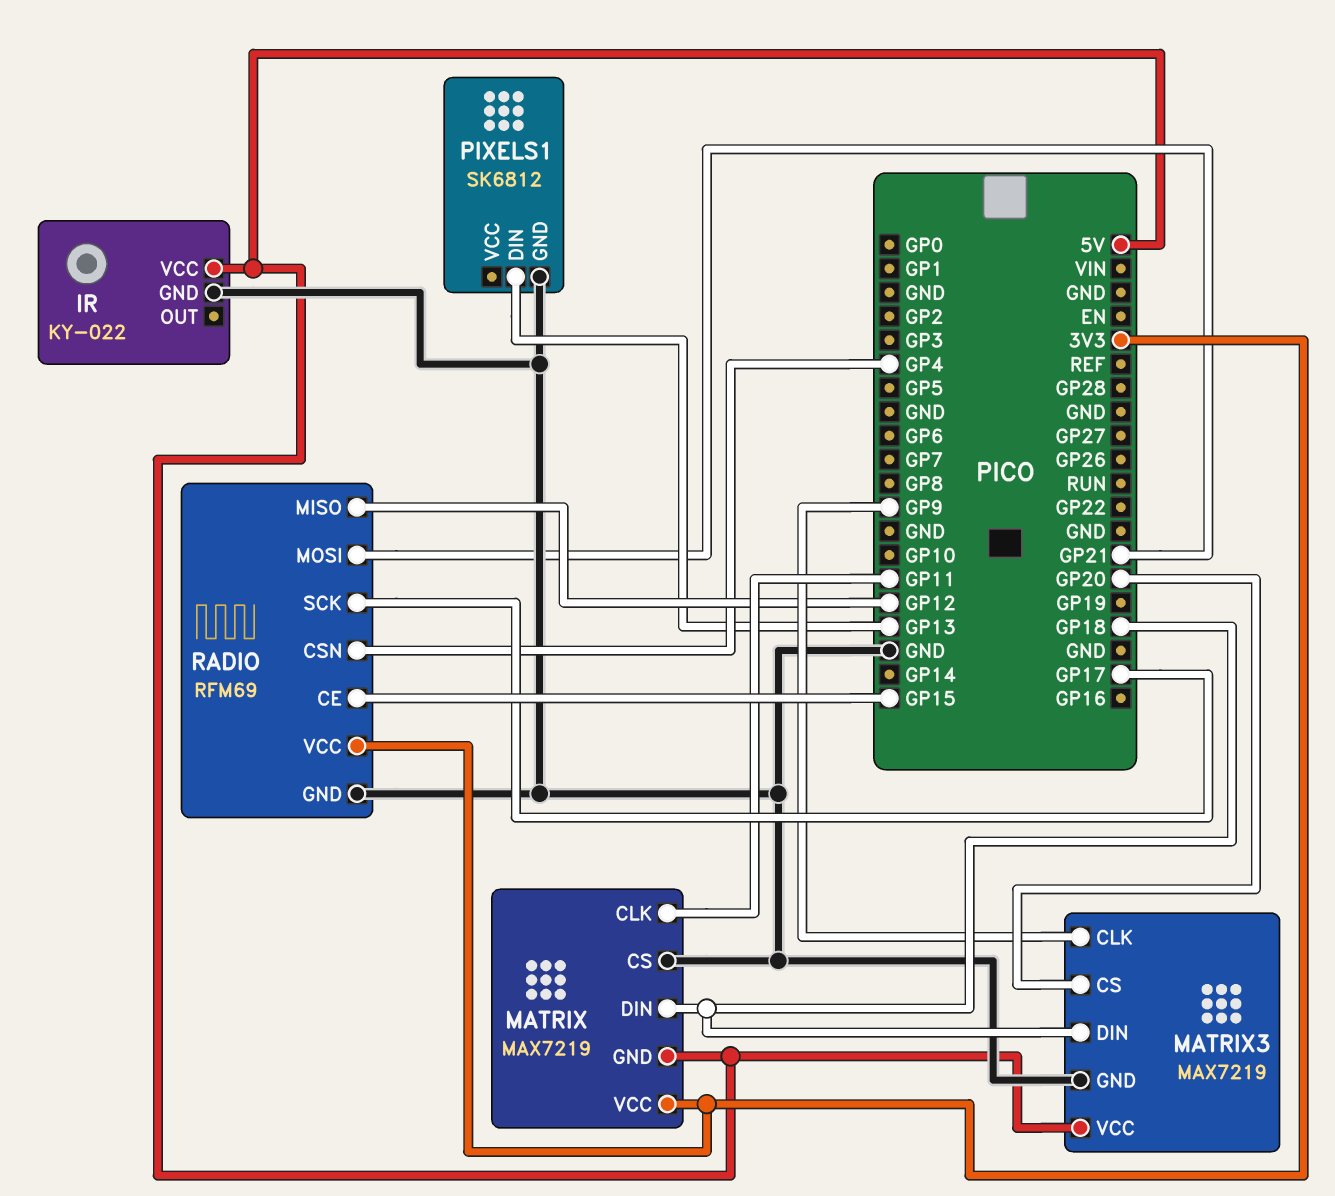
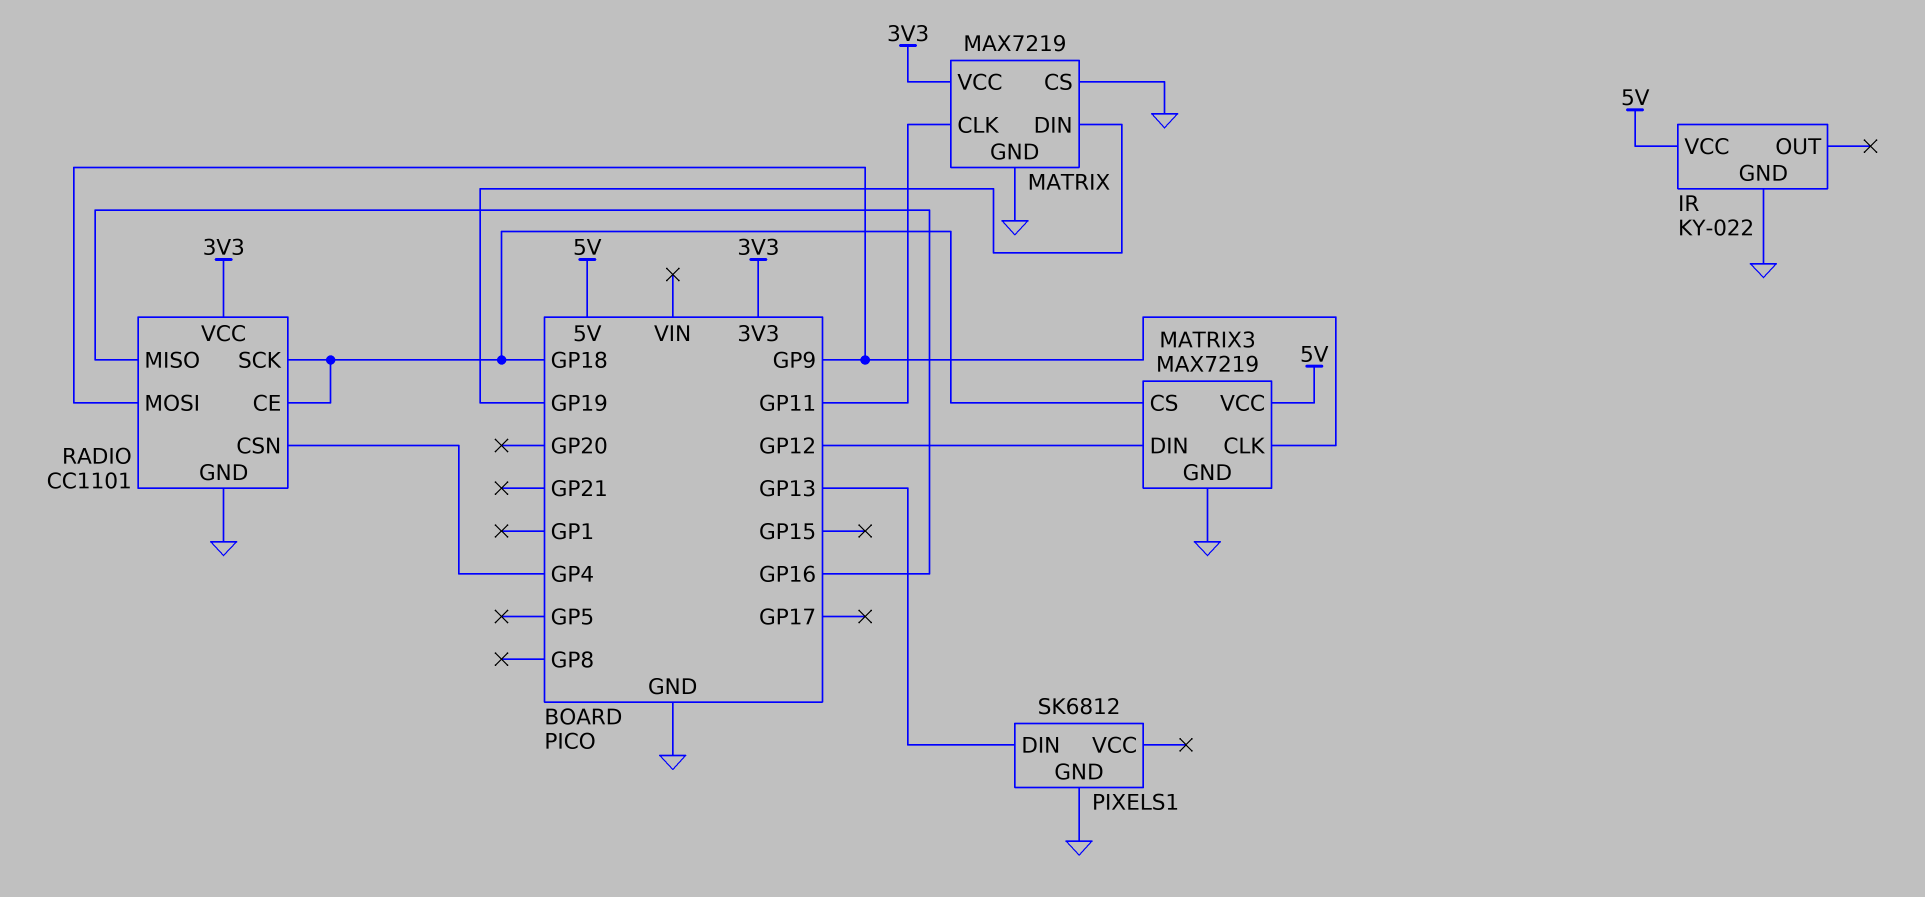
MATRIX pin DIN: GP18 -> GP19
MATRIX pin GND: 5V -> GND
MATRIX3 pin CS: GP20 -> GP18
MATRIX3 pin DIN: GP18 -> GP12
RADIO: RFM69 -> CC1101
RADIO pin CE: GP15 -> GP18
RADIO pin MISO: GP12 -> GP16
RADIO pin MOSI: GP21 -> GP9
RADIO pin SCK: GP17 -> GP18

